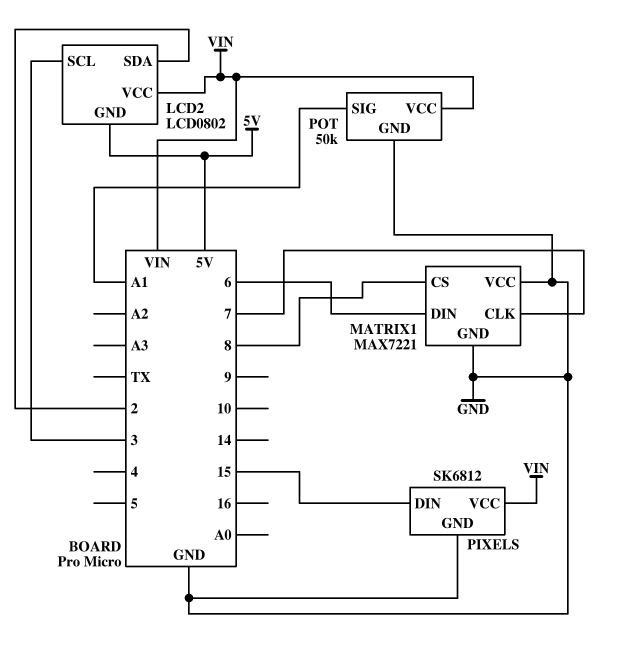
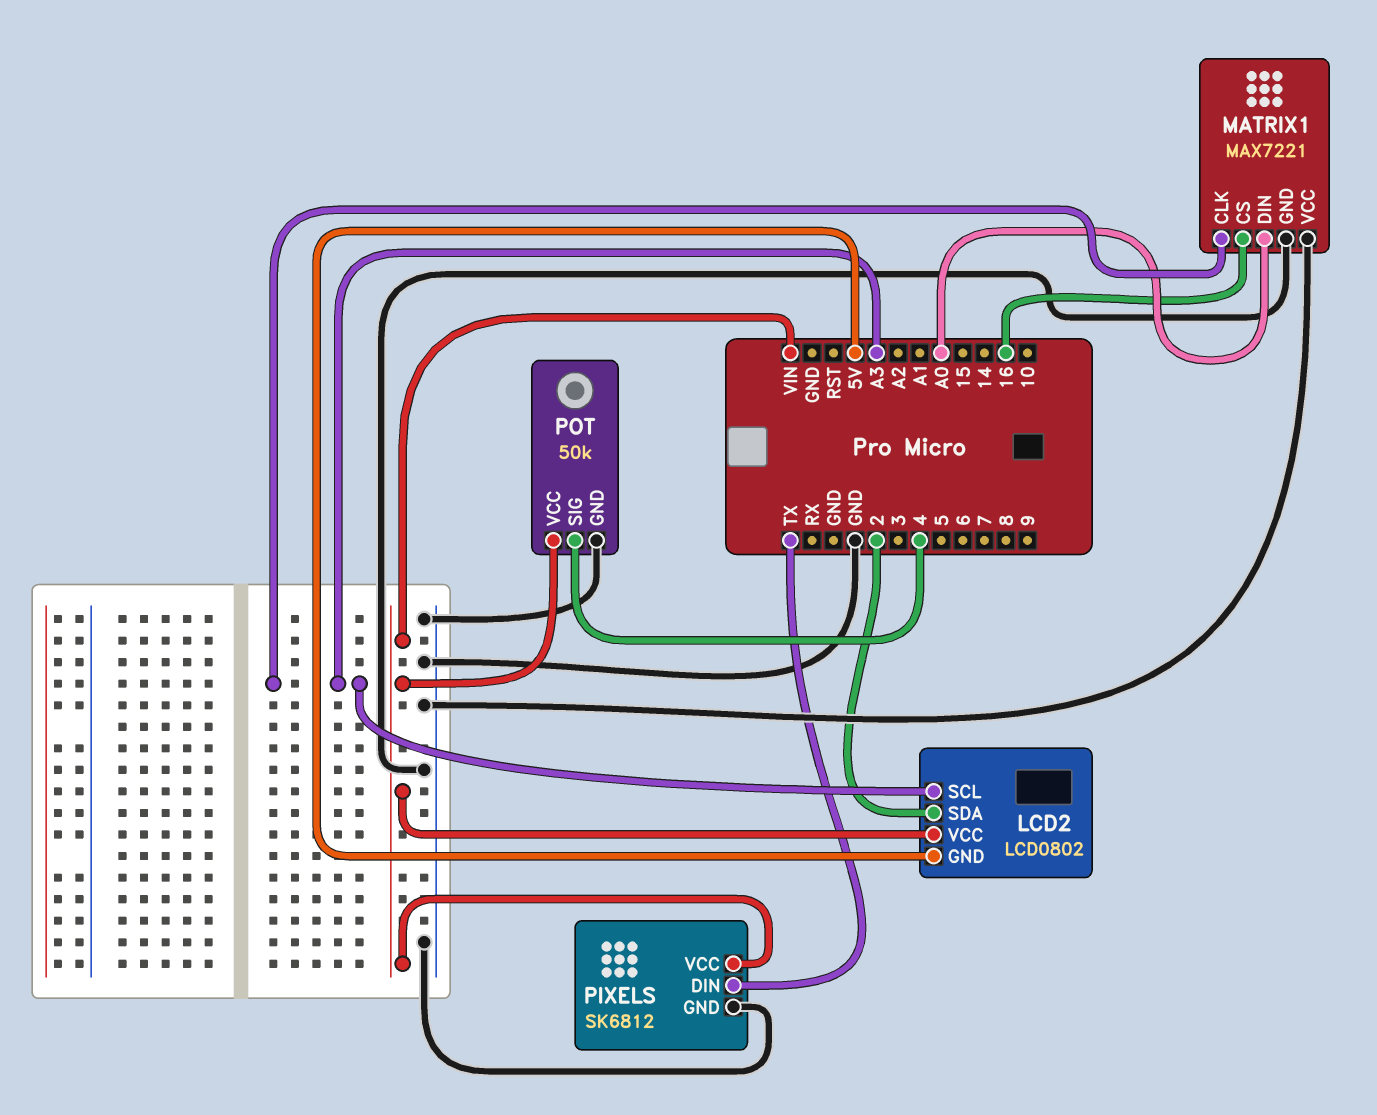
LCD2 pin SCL: 3 -> A3
MATRIX1 pin CLK: 7 -> A3
MATRIX1 pin CS: 8 -> 16
MATRIX1 pin DIN: 6 -> A0
PIXELS pin DIN: 15 -> TX
POT pin SIG: A1 -> 4

